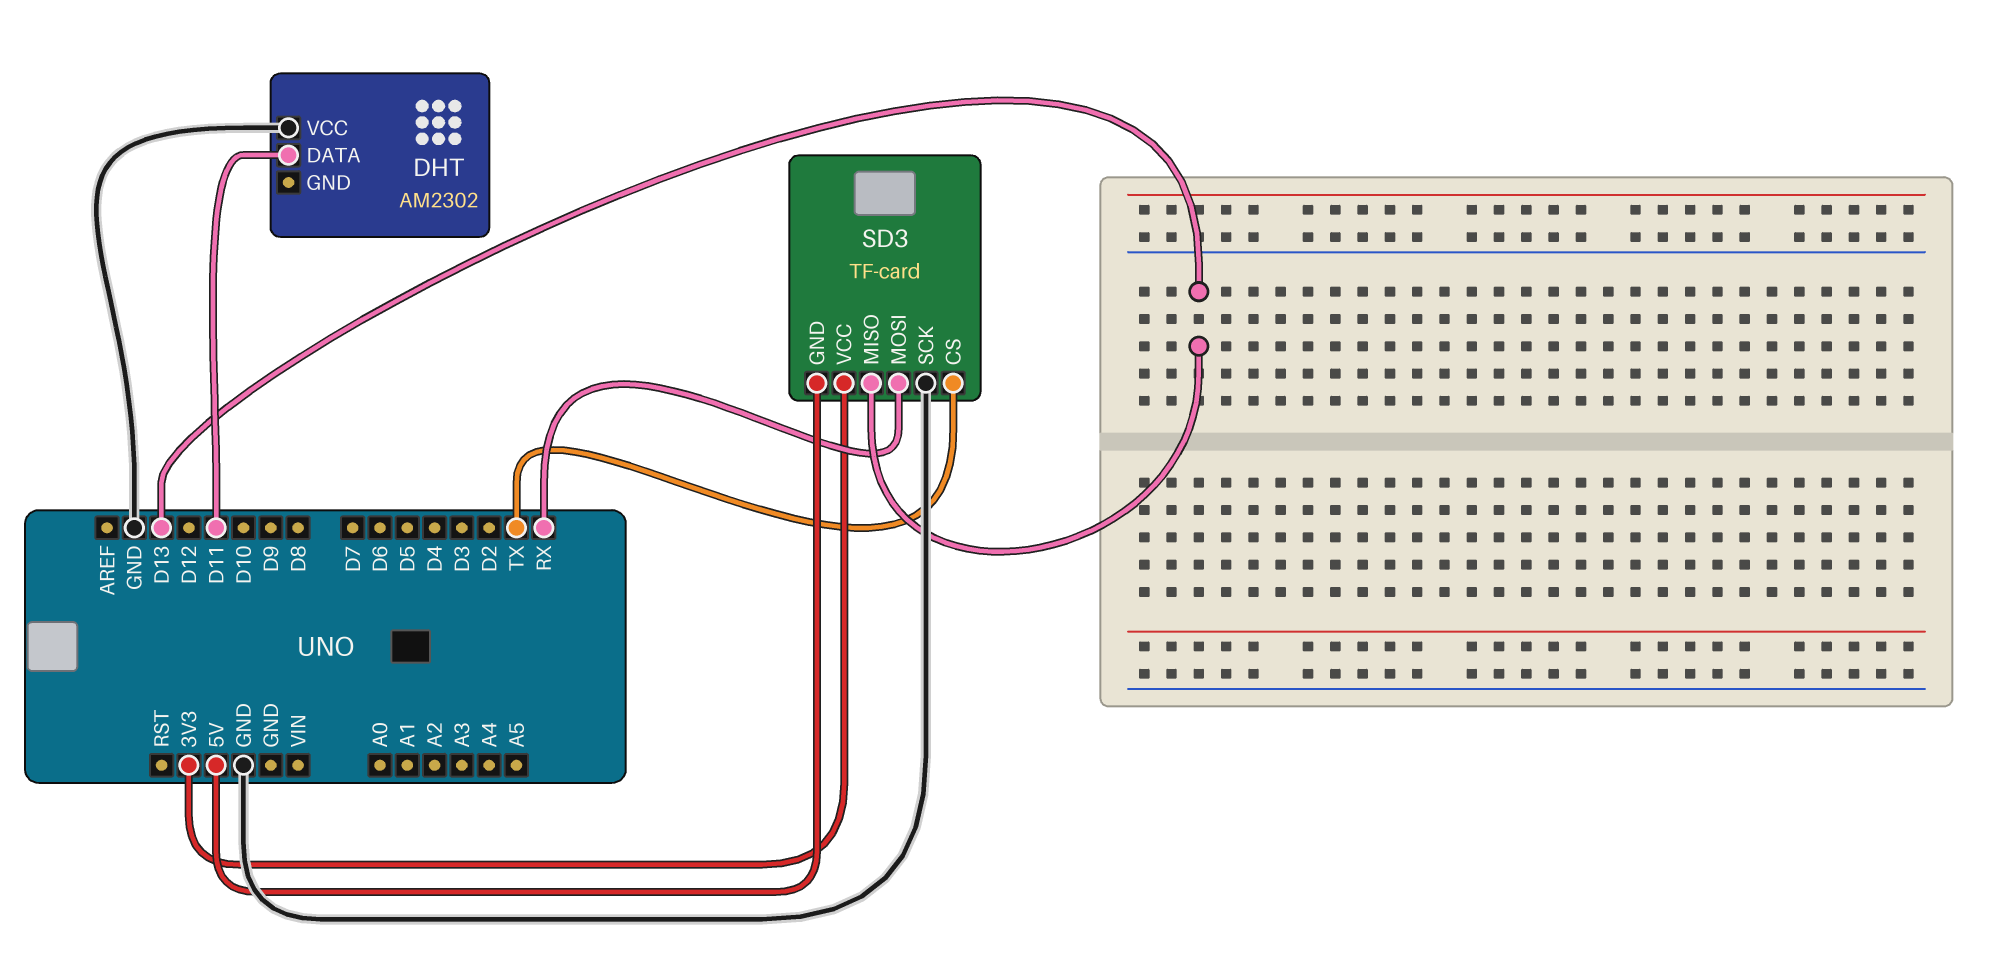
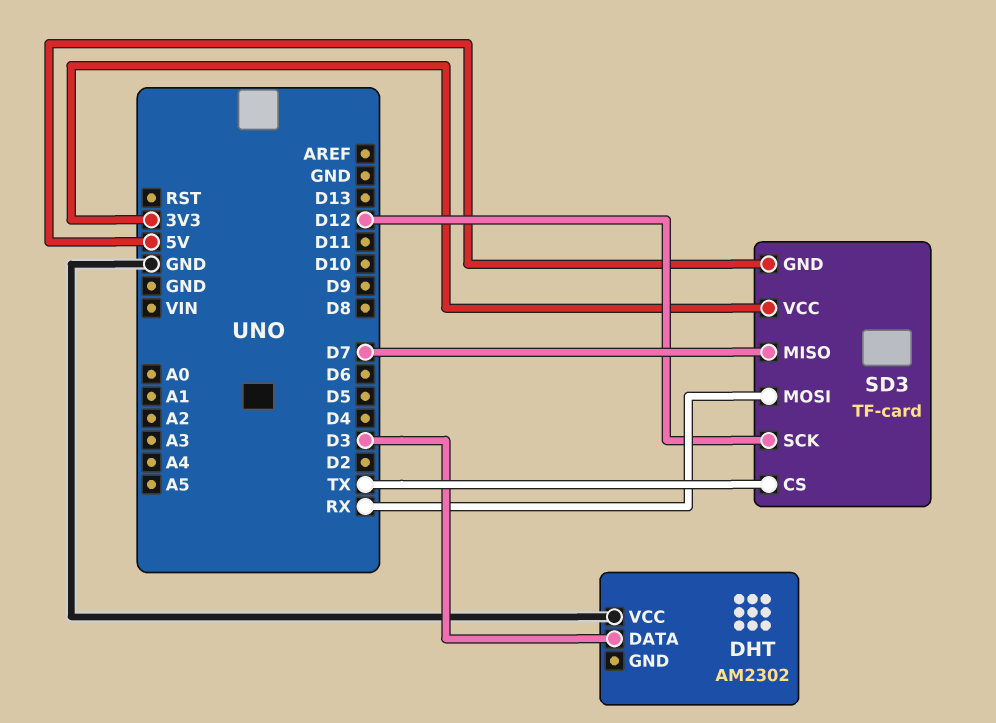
DHT pin DATA: D11 -> D3
SD3 pin MISO: D13 -> D7
SD3 pin SCK: GND -> D12

